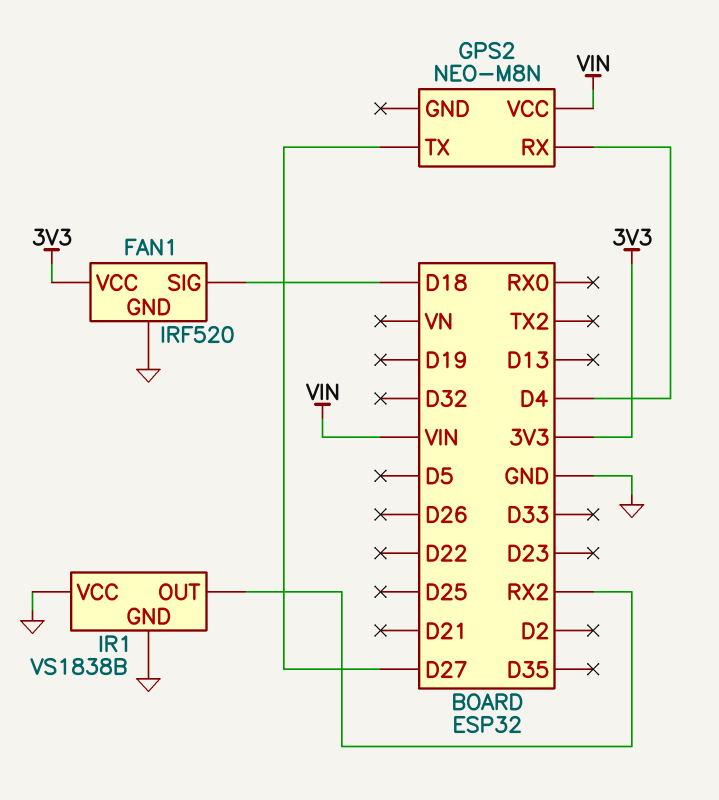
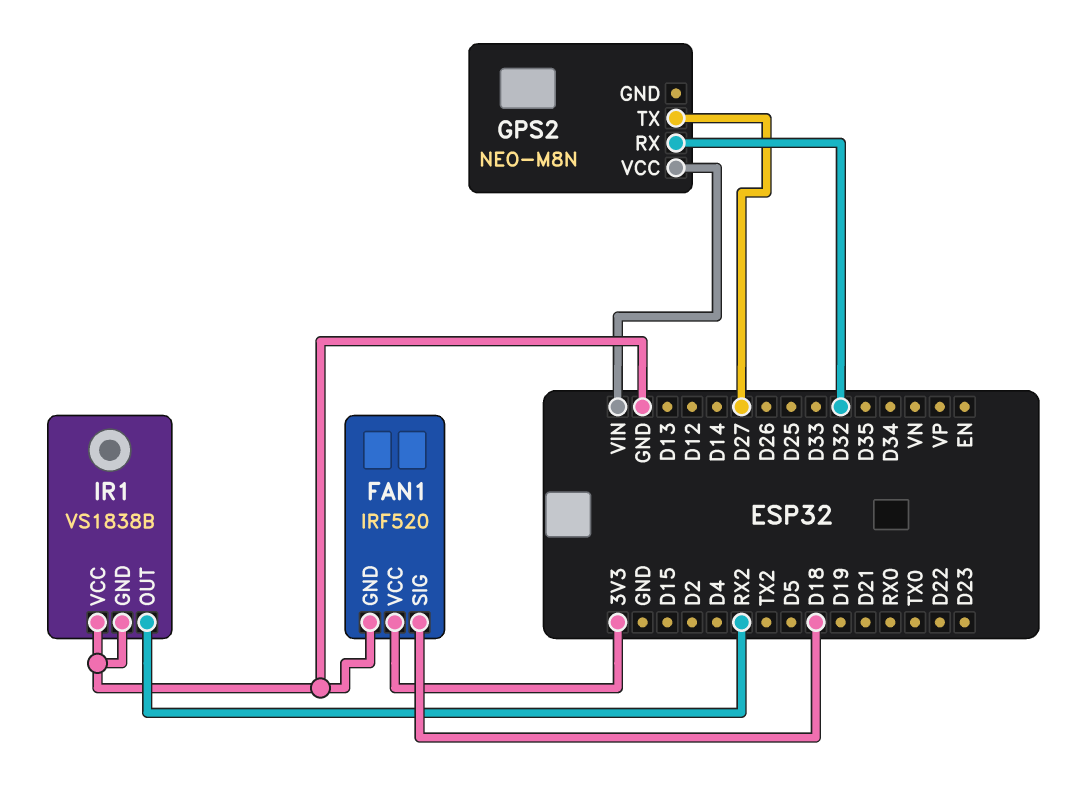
GPS2 pin RX: D4 -> D32

